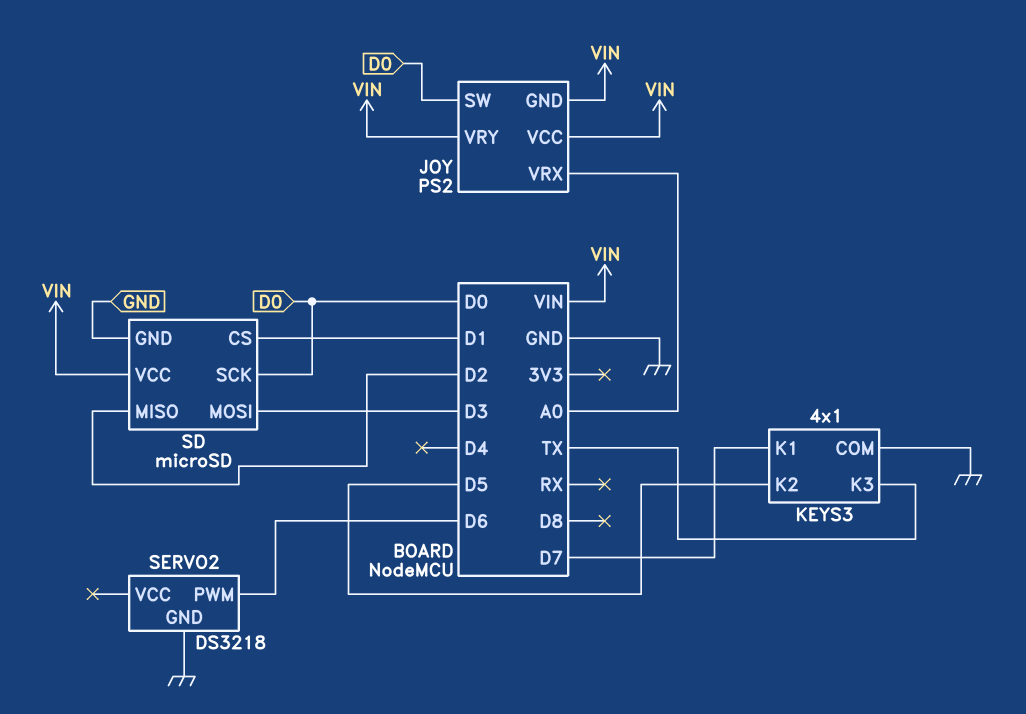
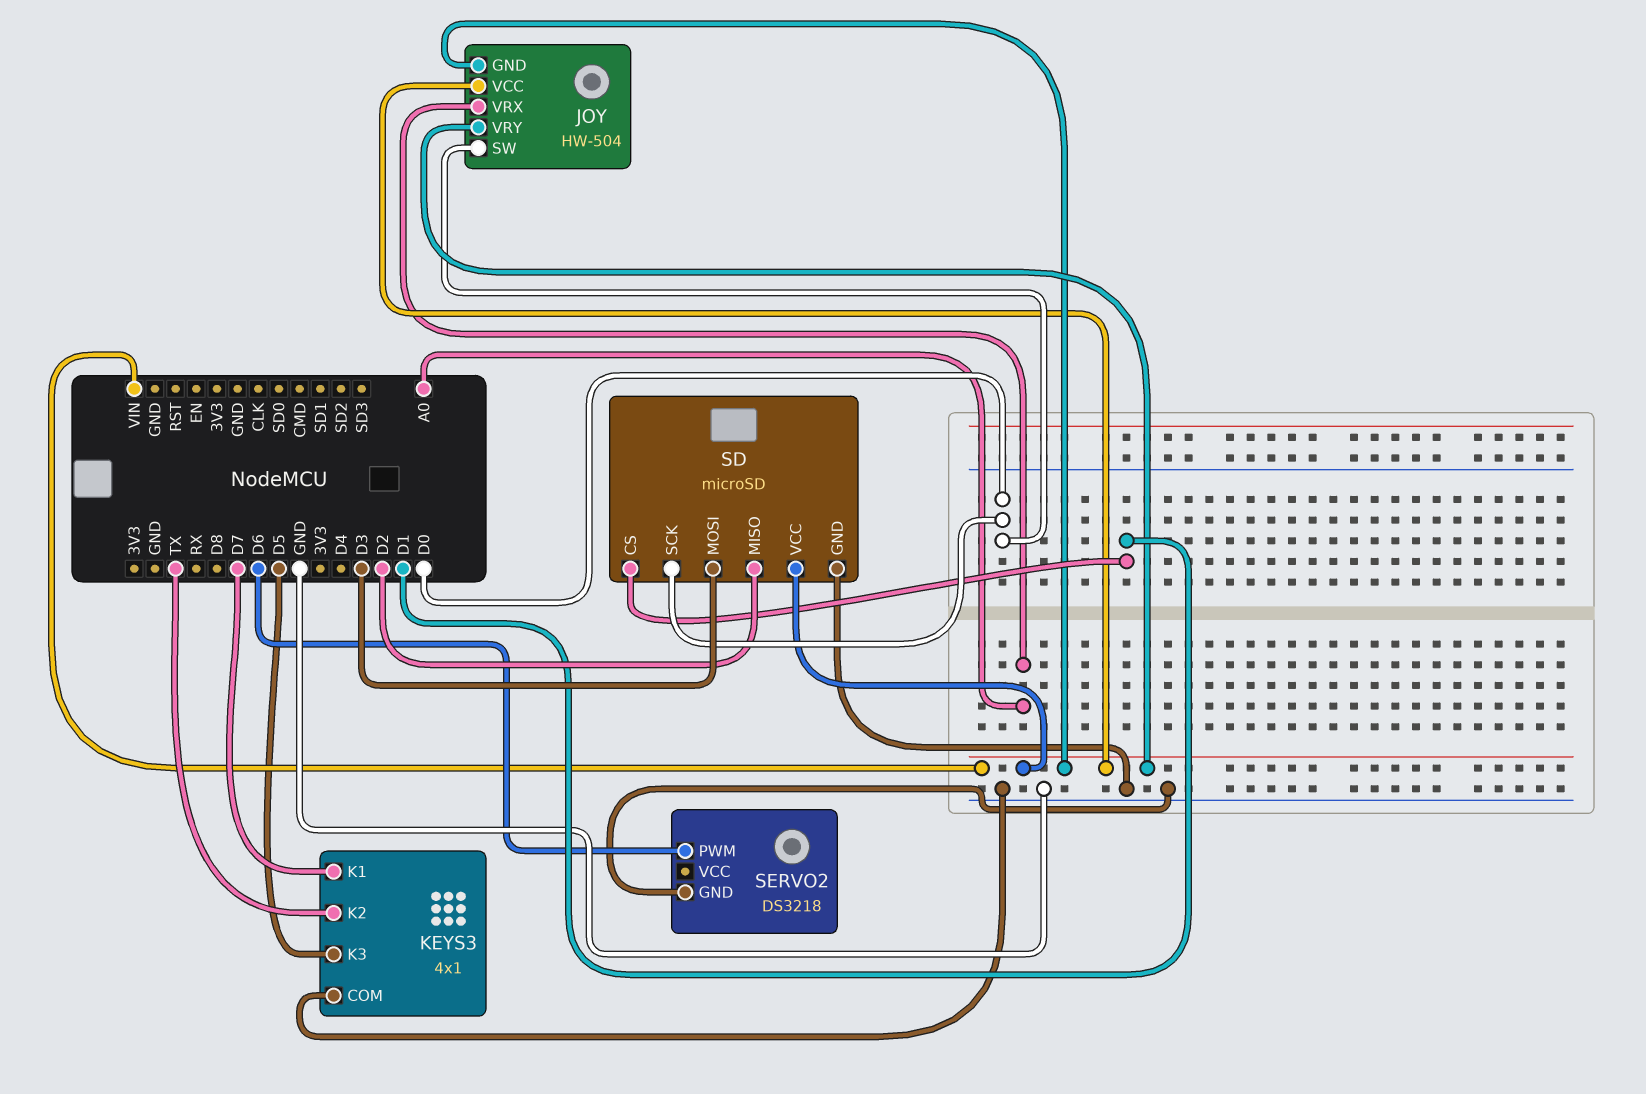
JOY: PS2 -> HW-504
KEYS3 pin K2: D5 -> TX
KEYS3 pin K3: TX -> D5

